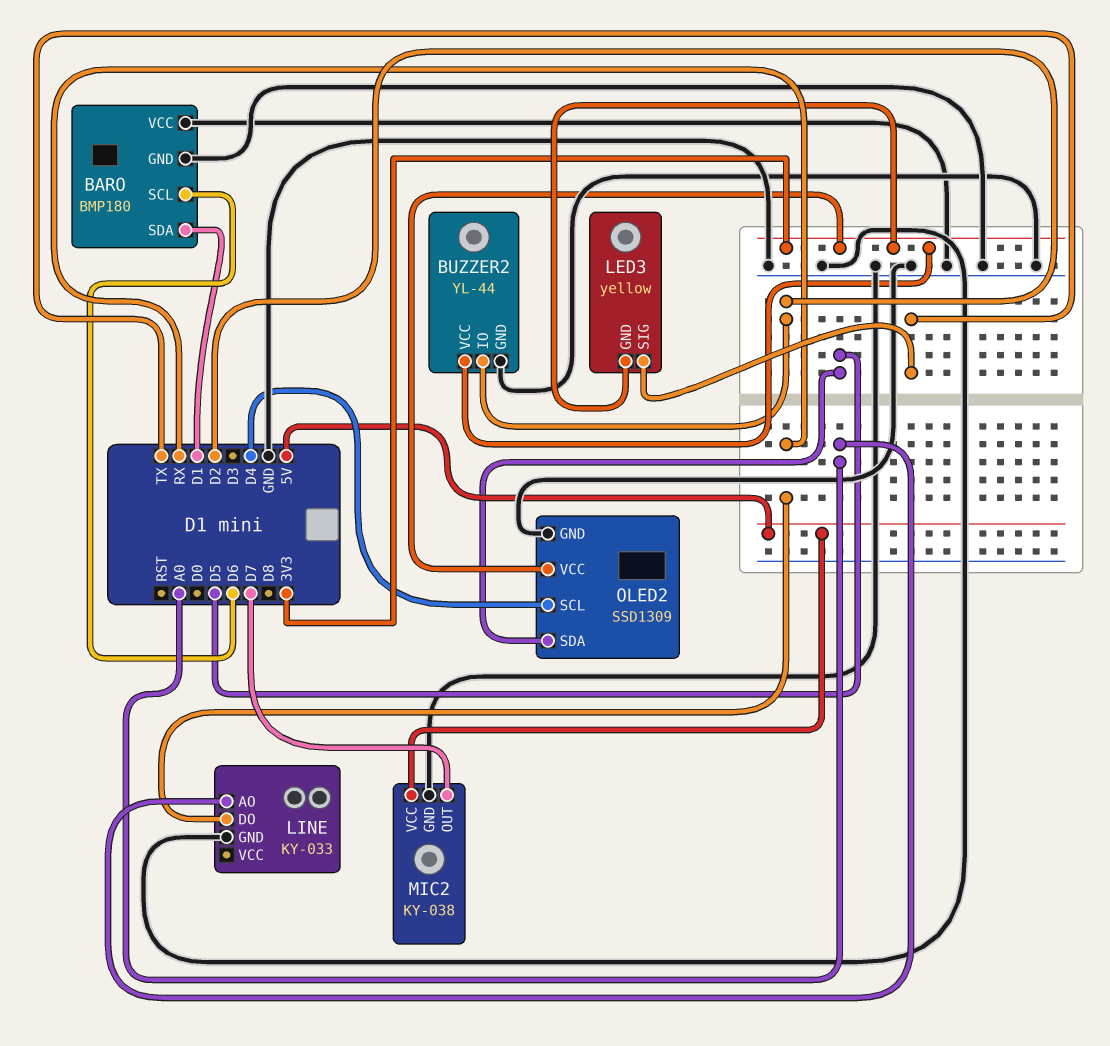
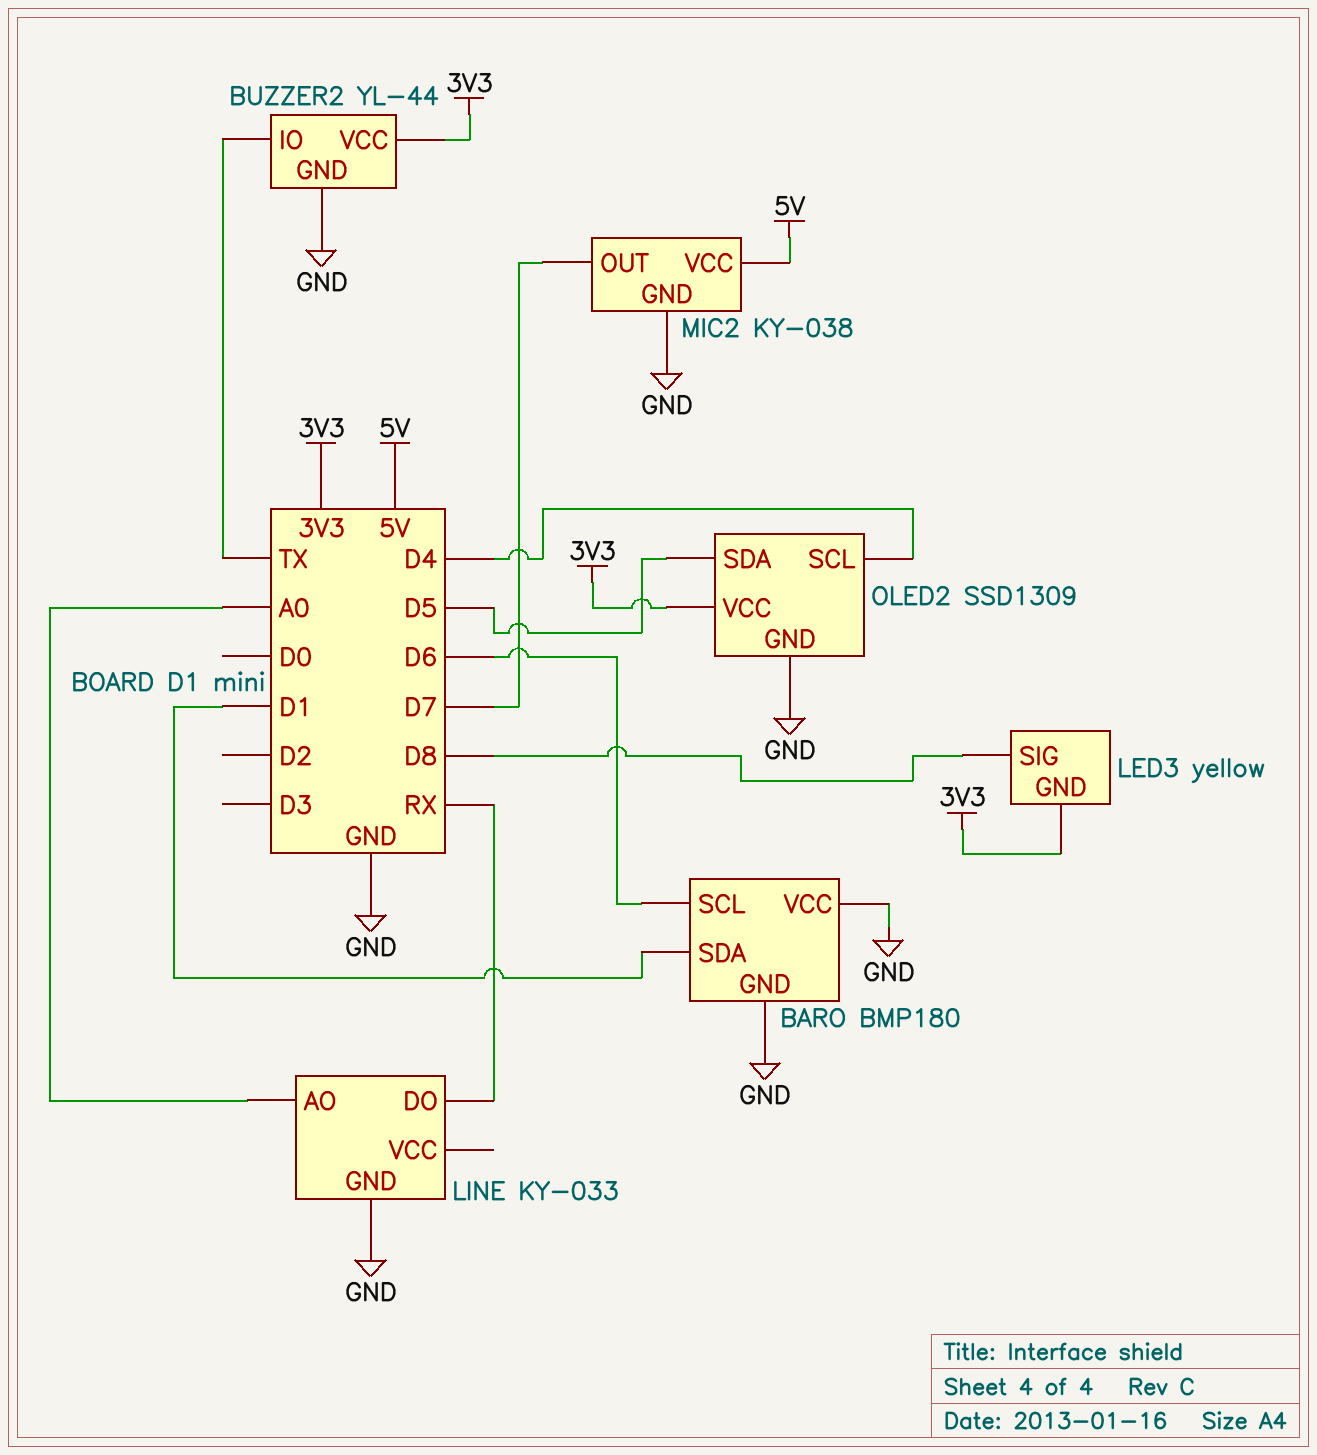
BUZZER2 pin IO: D2 -> TX
LED3 pin SIG: TX -> D8

